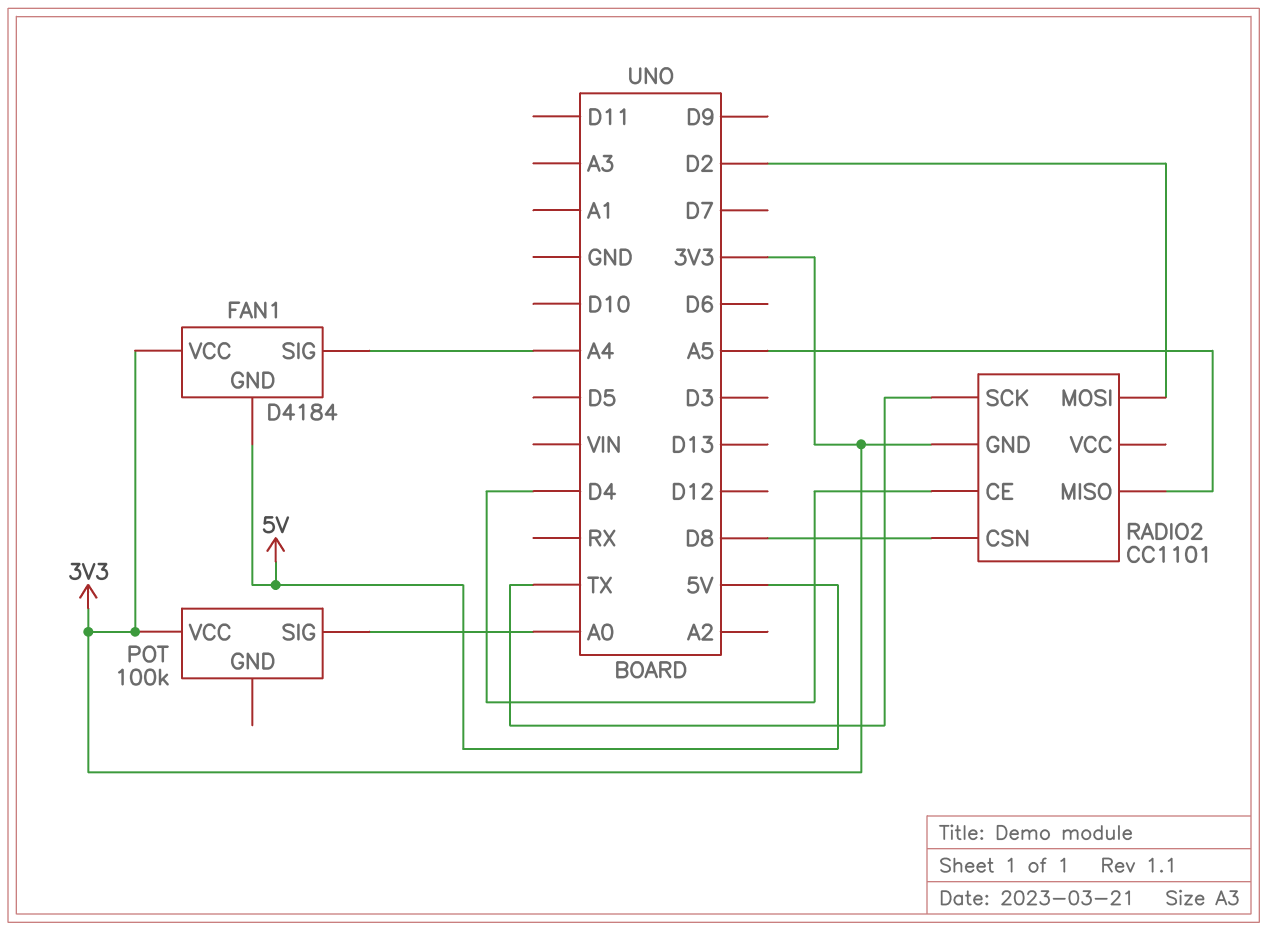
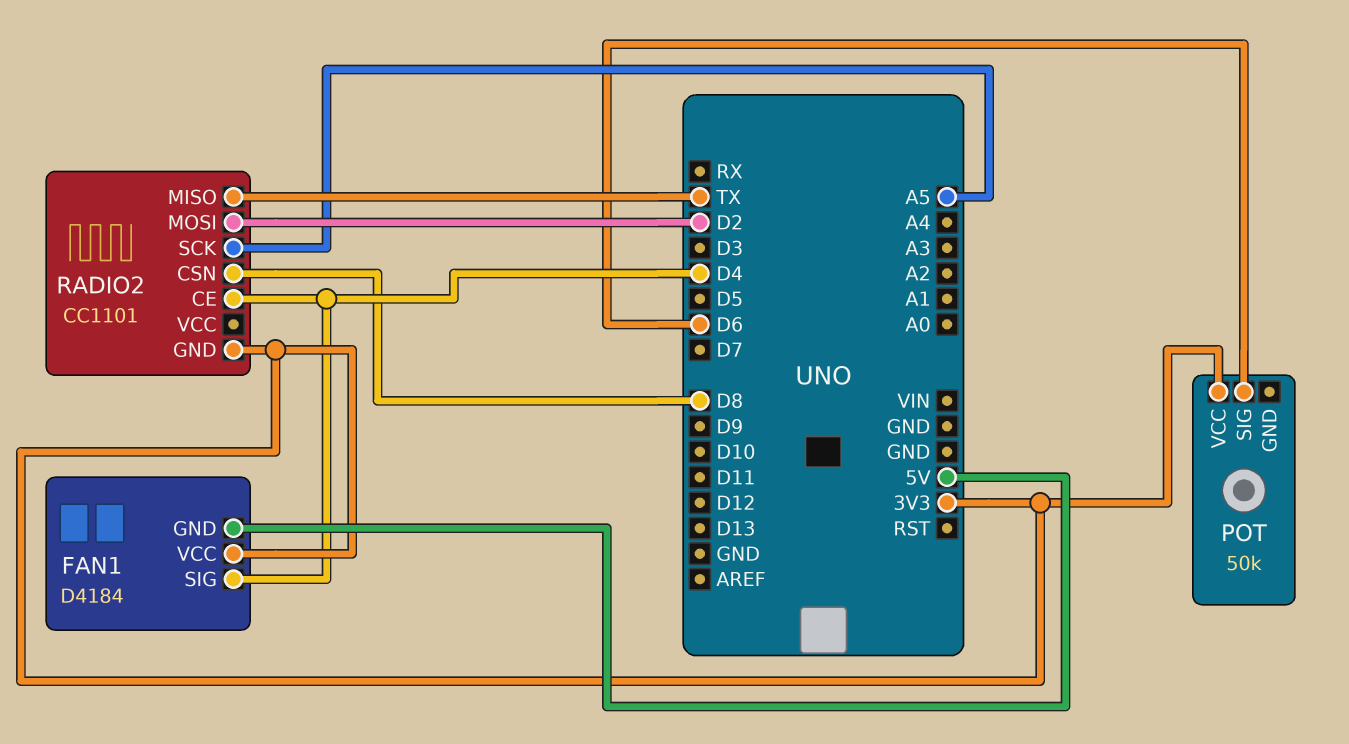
FAN1 pin SIG: A4 -> D4
POT: 100k -> 50k
POT pin SIG: A0 -> D6
RADIO2 pin MISO: A5 -> TX
RADIO2 pin SCK: TX -> A5

